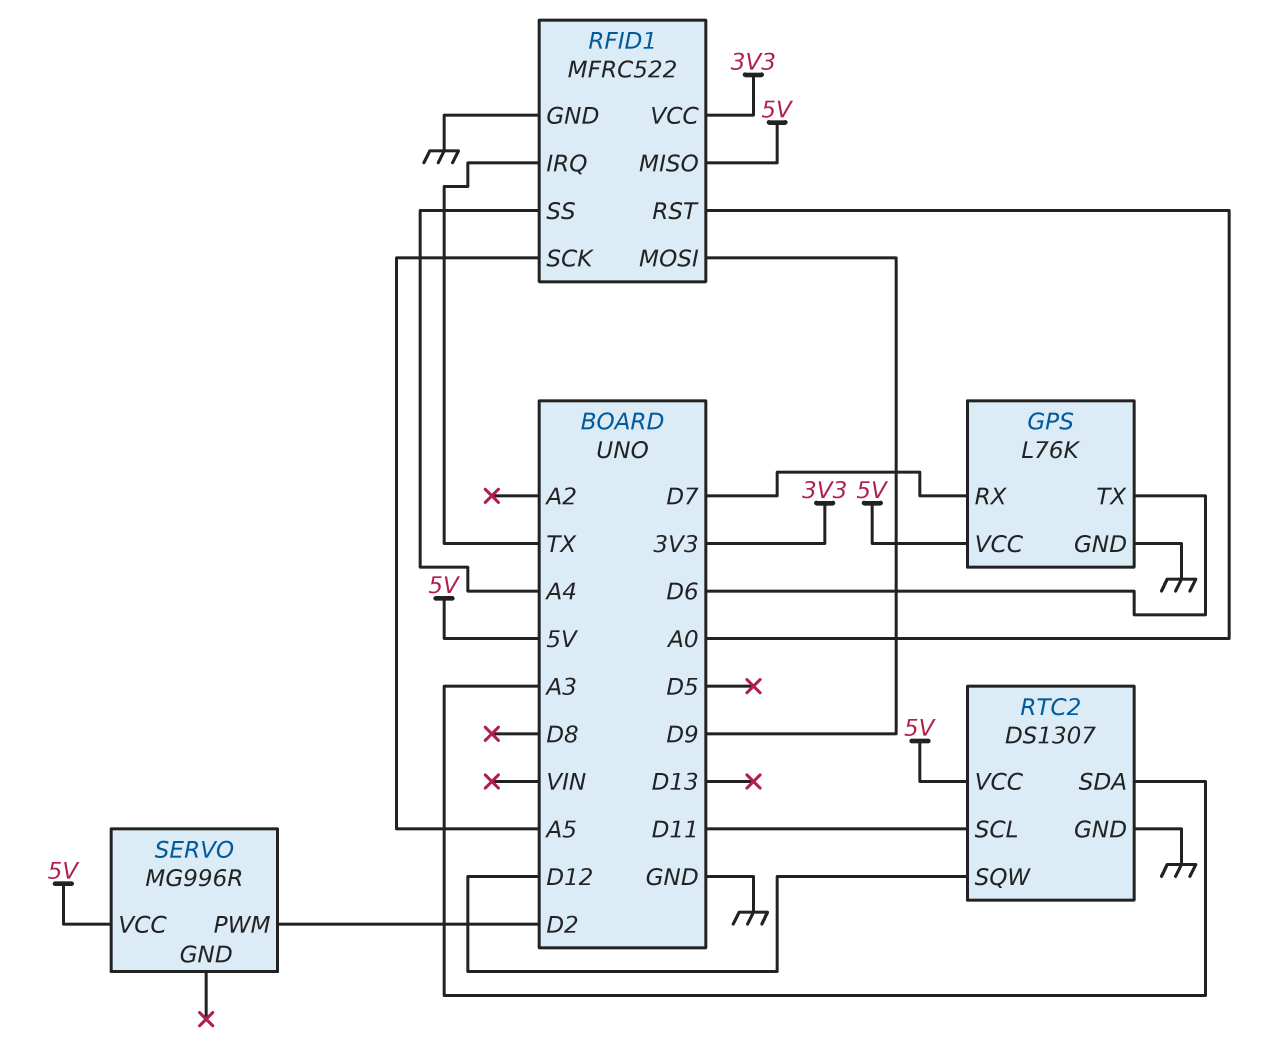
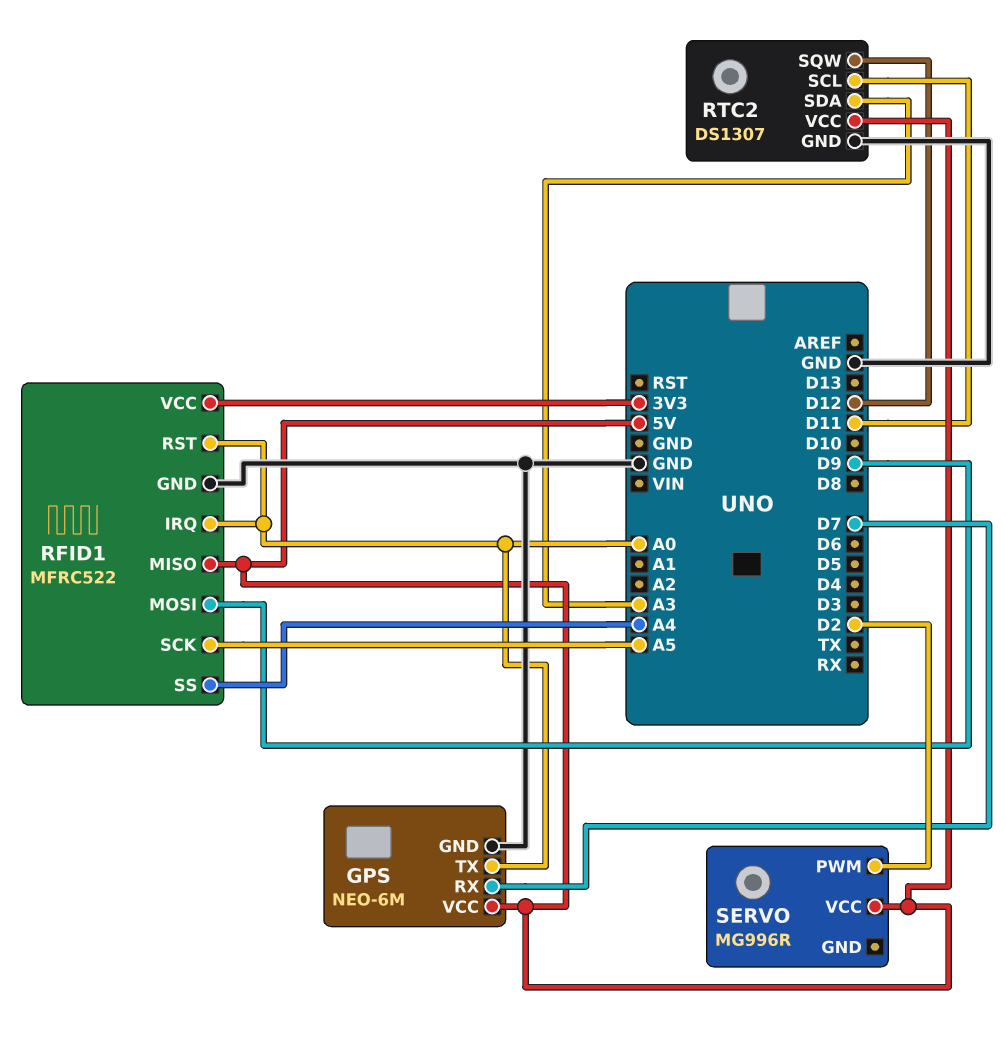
GPS: L76K -> NEO-6M
GPS pin TX: D6 -> A0
RFID1 pin IRQ: TX -> A0

